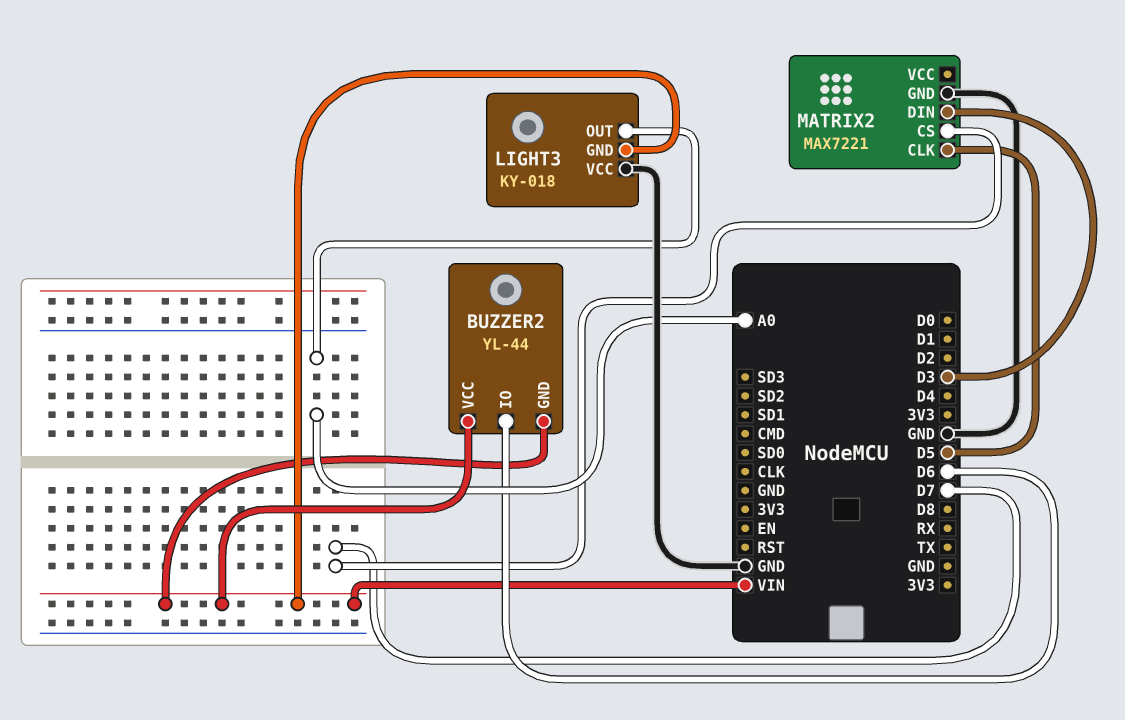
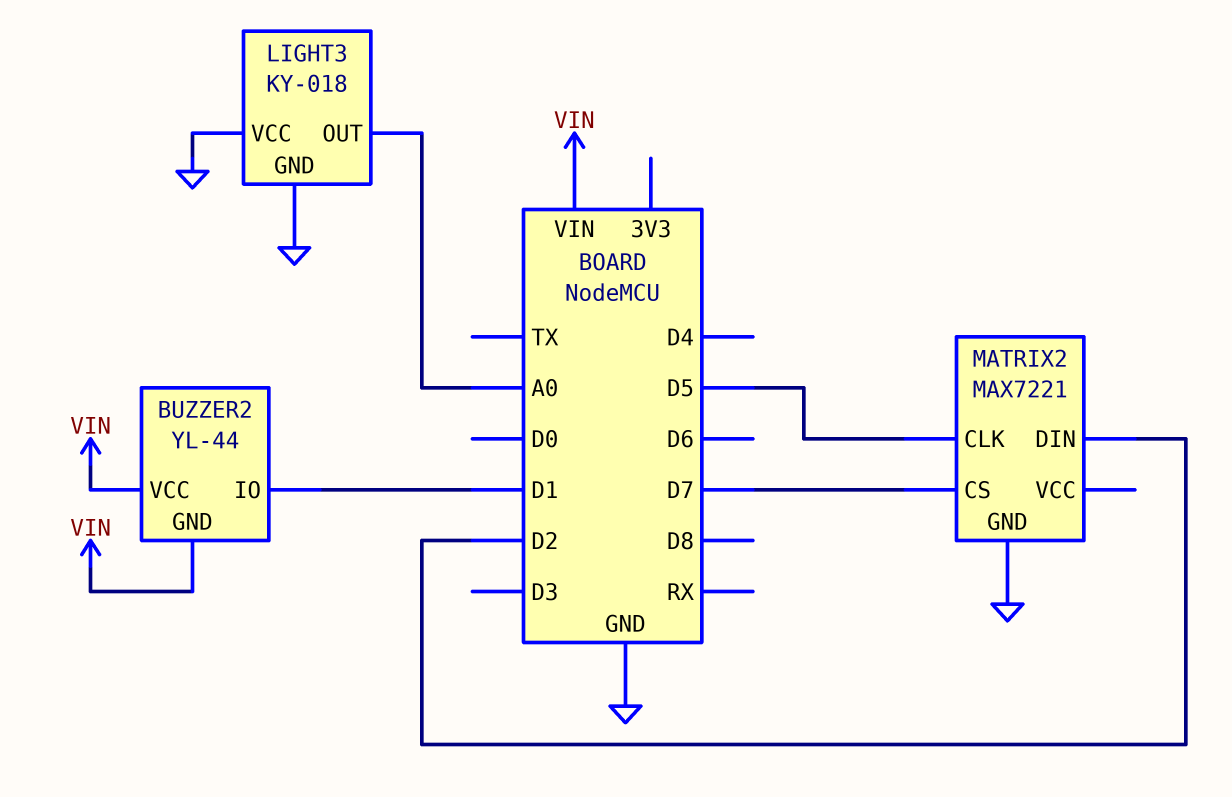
BUZZER2 pin IO: D6 -> D1
LIGHT3 pin GND: VIN -> GND
MATRIX2 pin DIN: D3 -> D2

